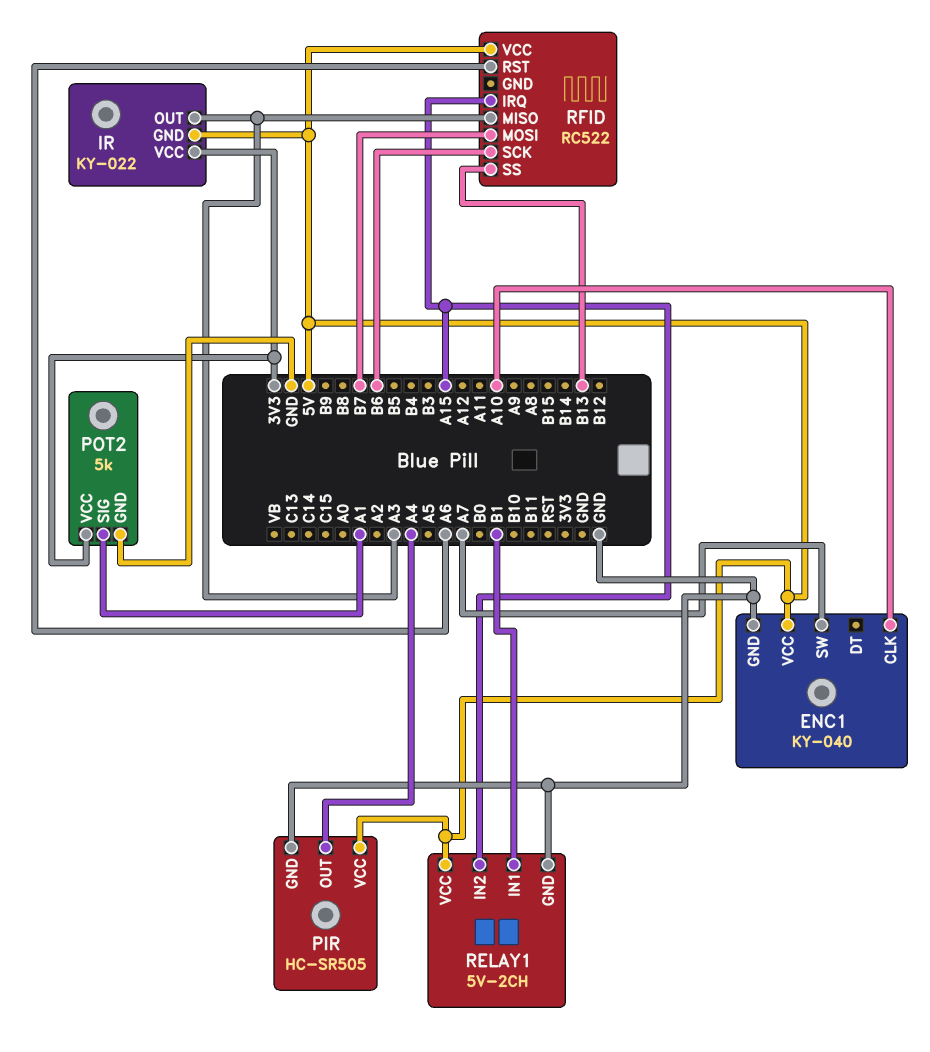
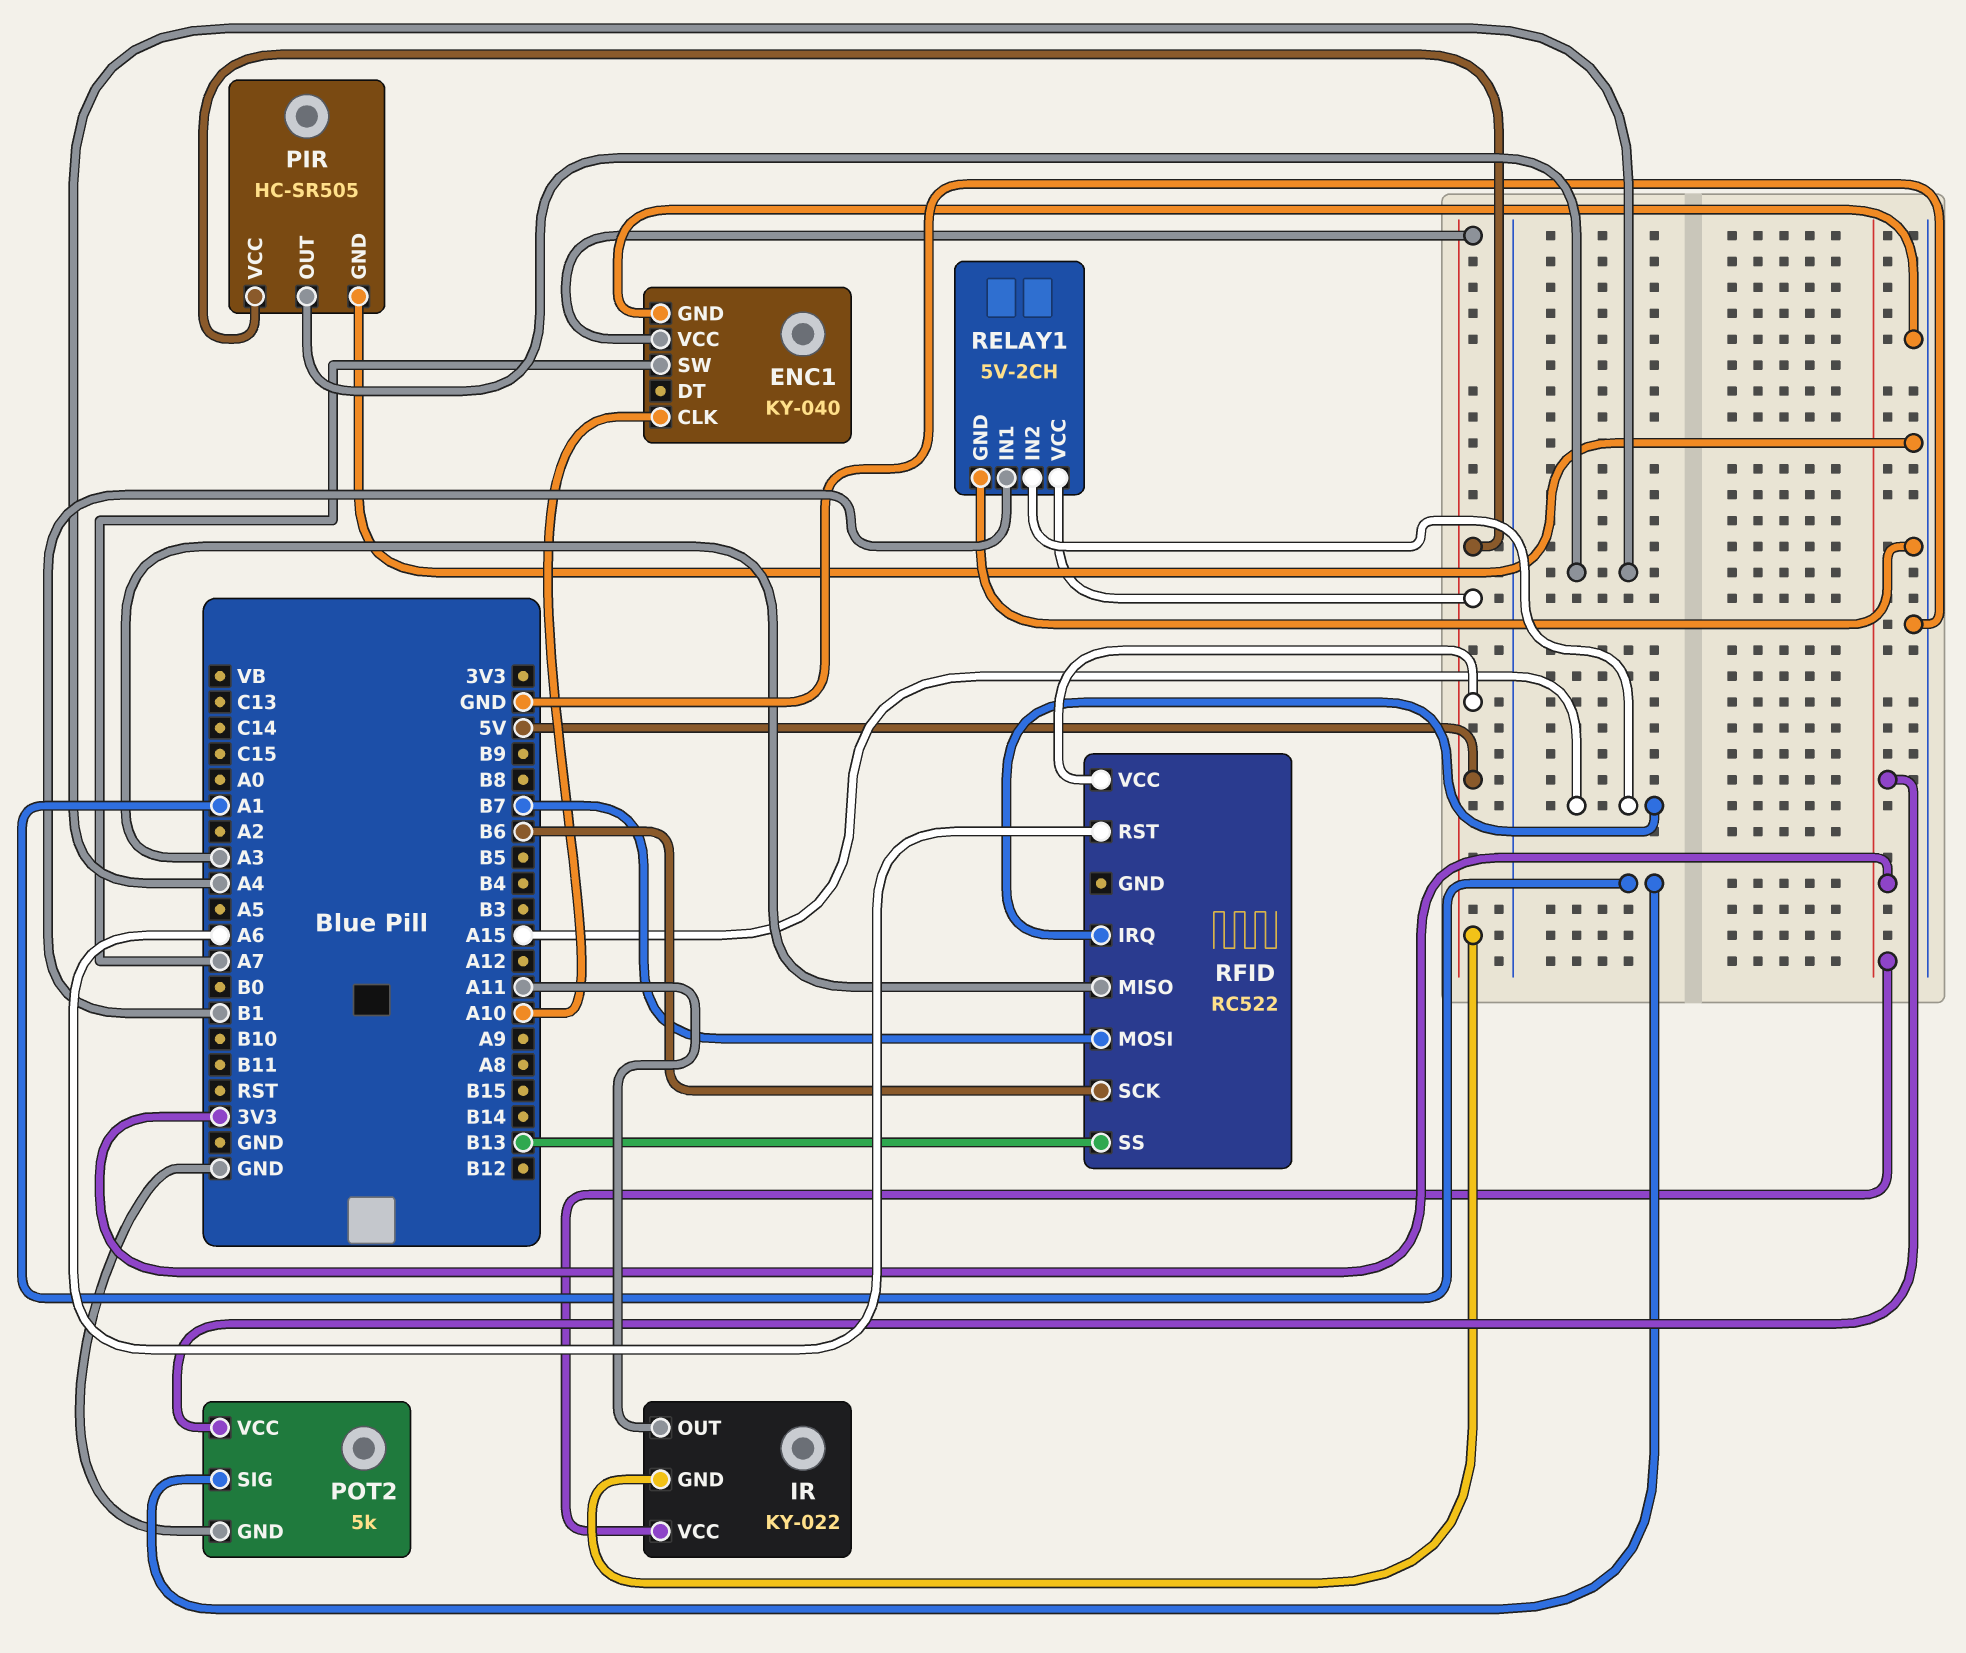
IR pin OUT: A3 -> A11

